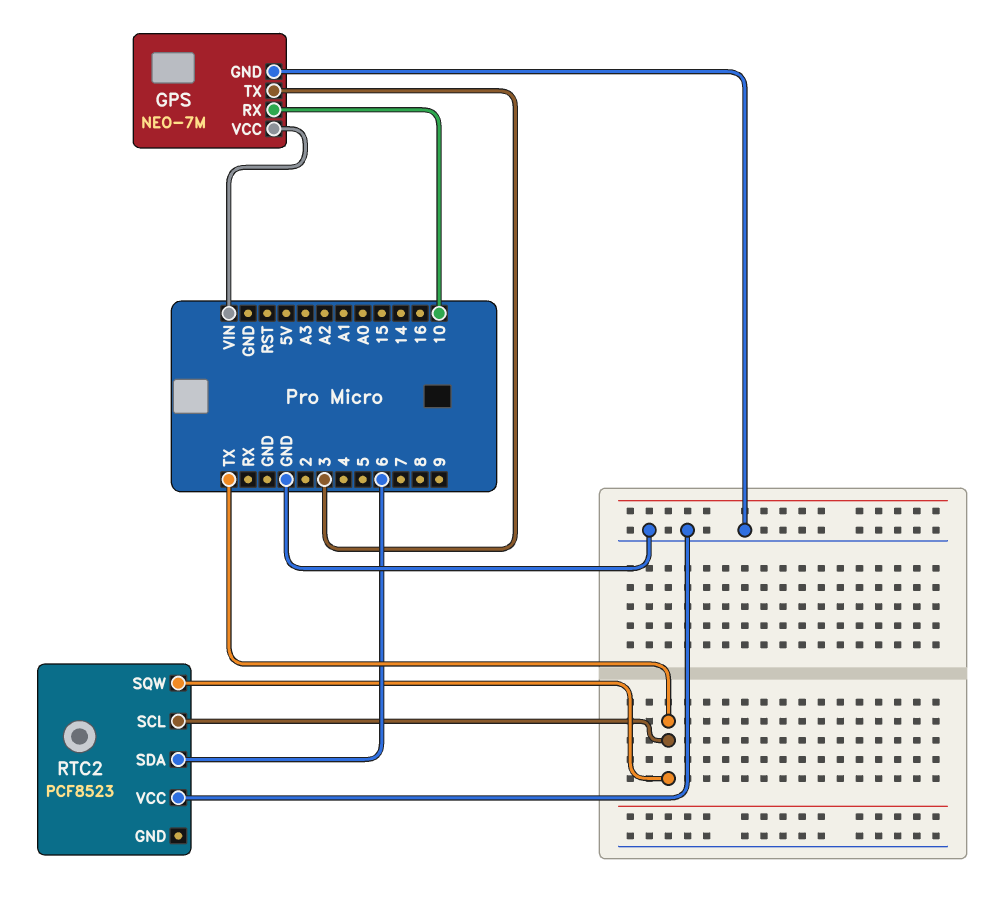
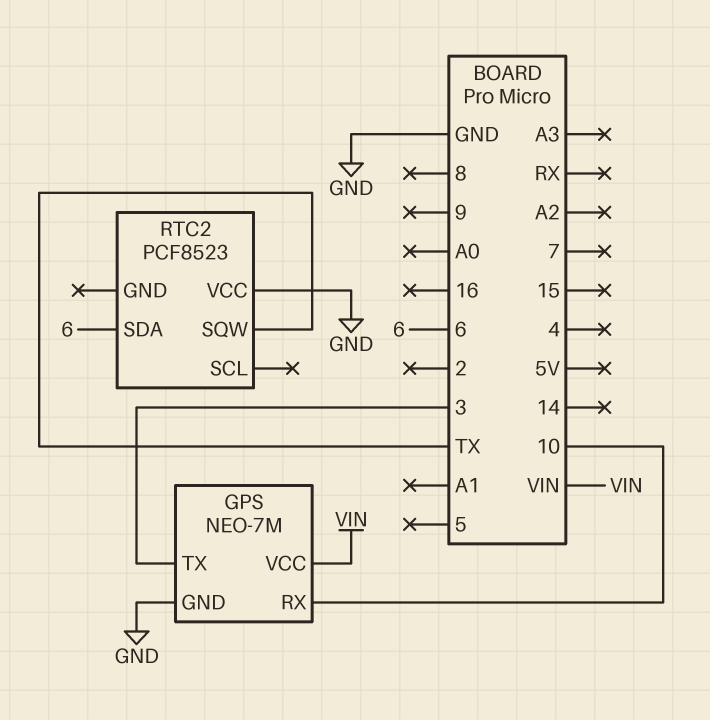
RTC2 pin SCL: TX -> none

